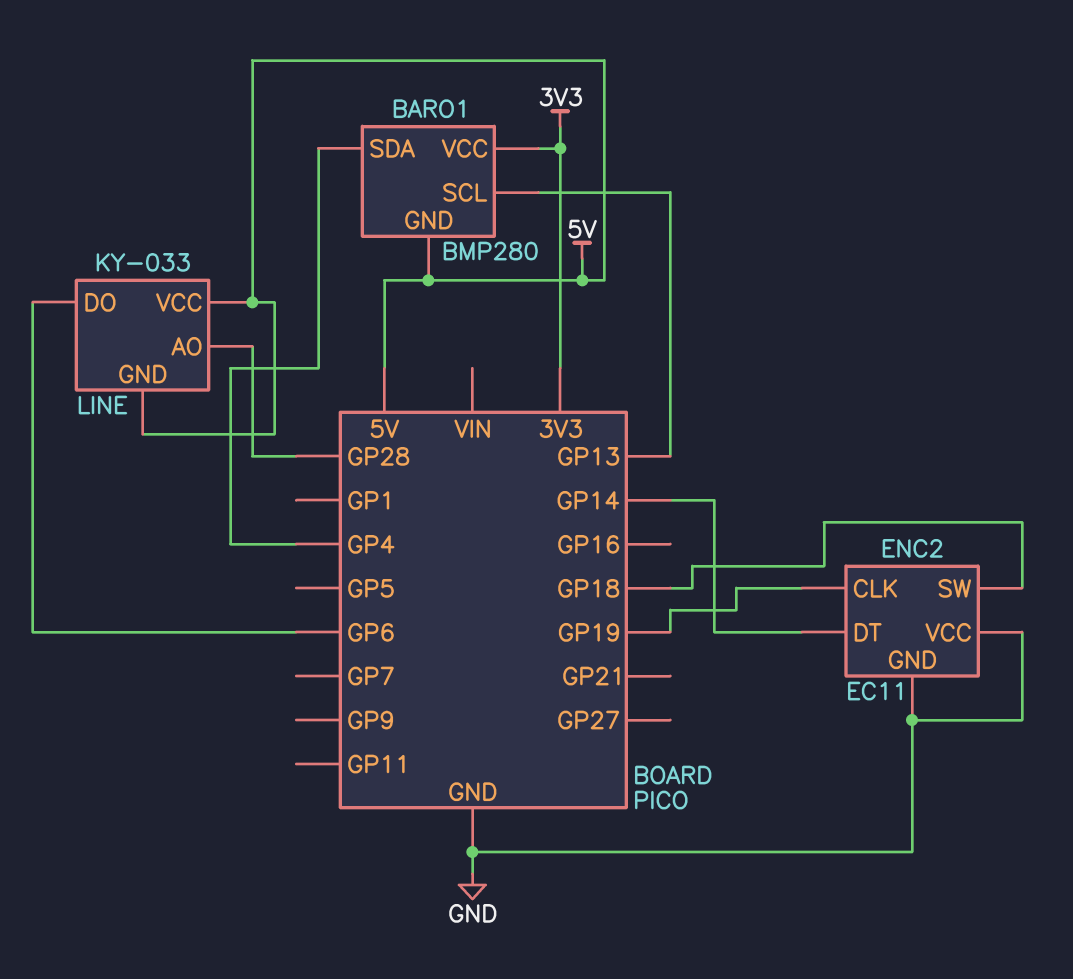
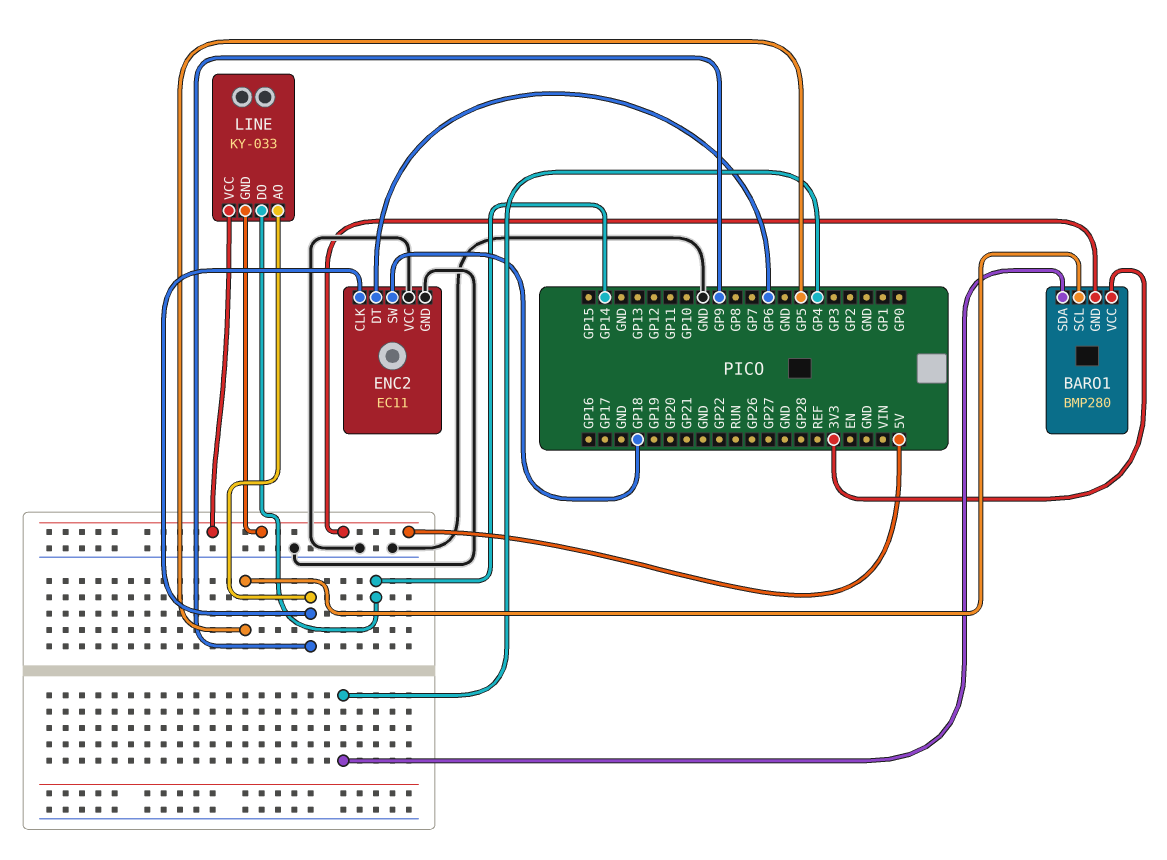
BARO1 pin SCL: GP13 -> GP5
ENC2 pin CLK: GP19 -> GP9
ENC2 pin DT: GP14 -> GP6
LINE pin AO: GP28 -> GP9
LINE pin DO: GP6 -> GP14

